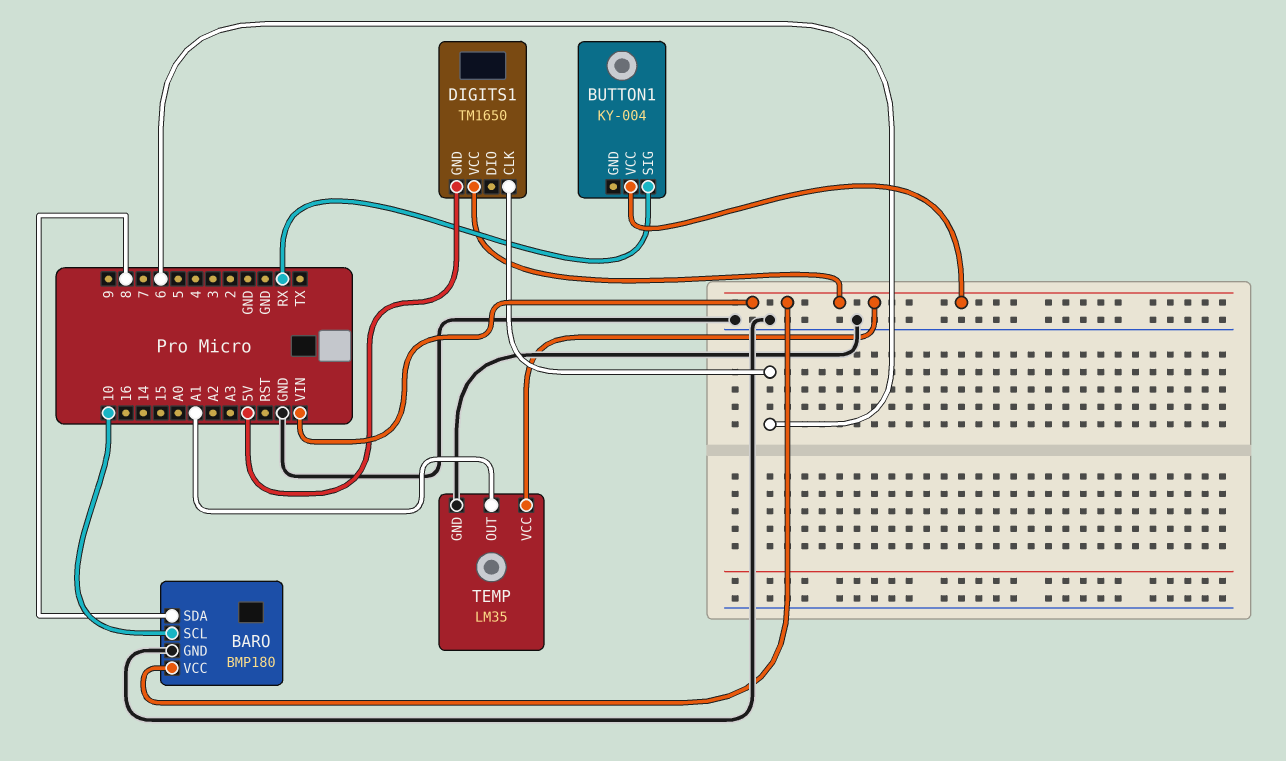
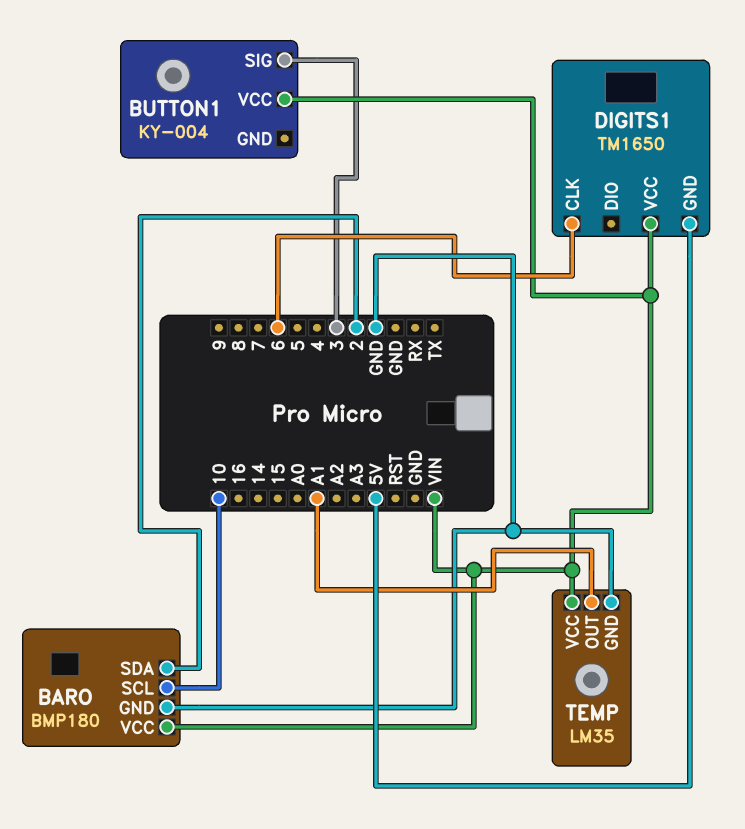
BARO pin SDA: 8 -> 2
BUTTON1 pin SIG: RX -> 3

